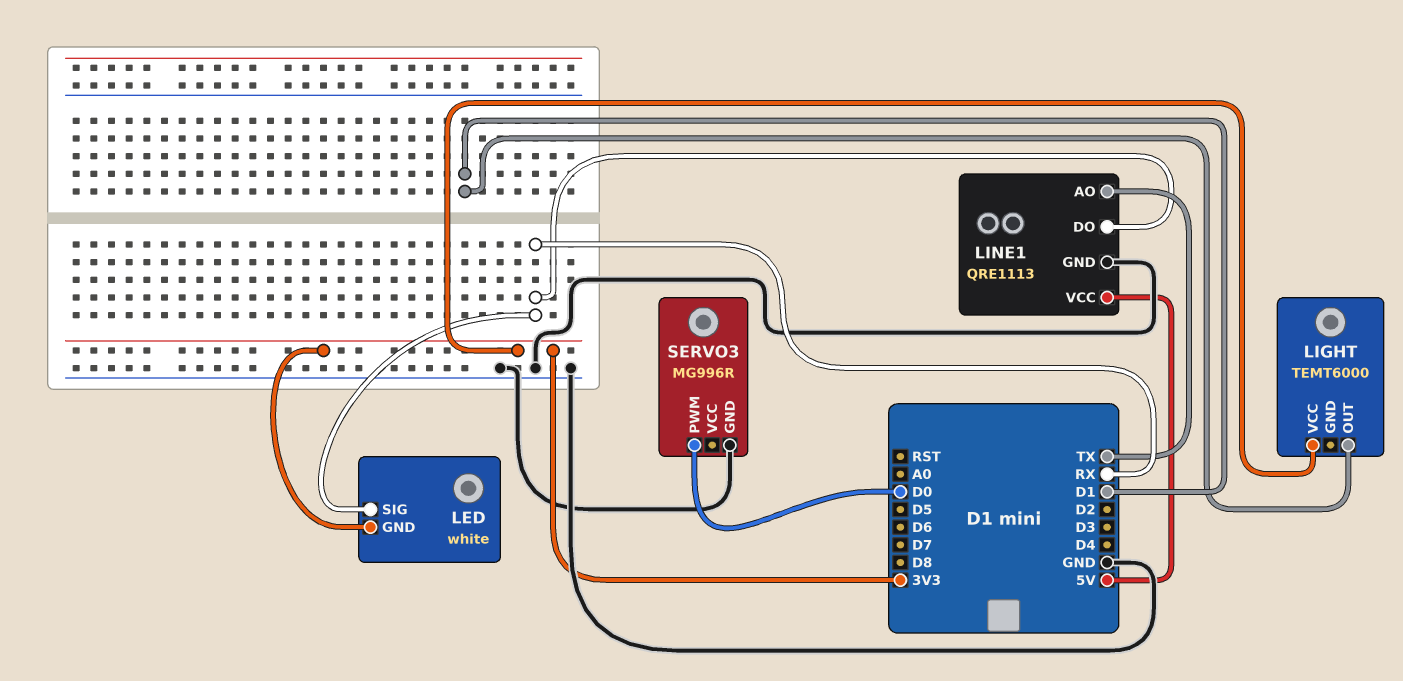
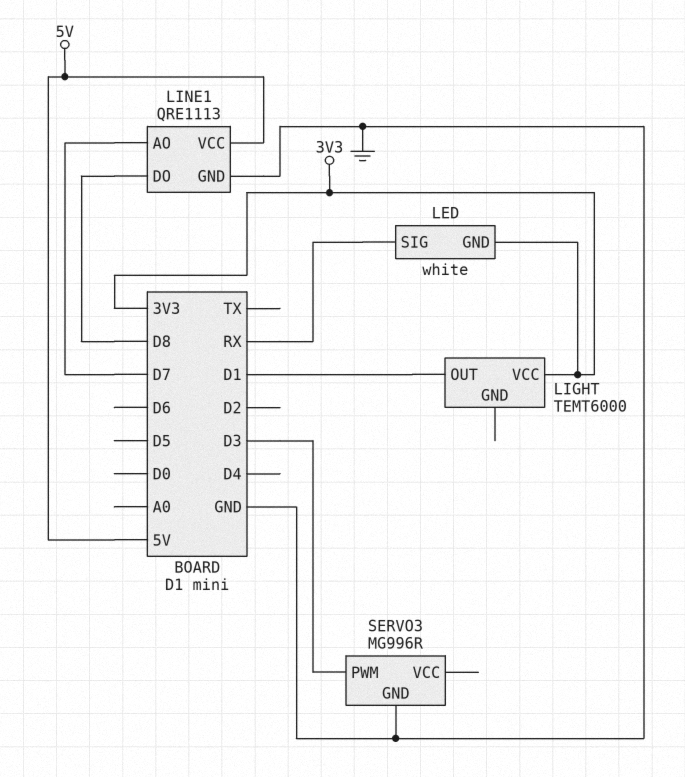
LINE1 pin AO: TX -> D7
LINE1 pin DO: RX -> D8
SERVO3 pin PWM: D0 -> D3

